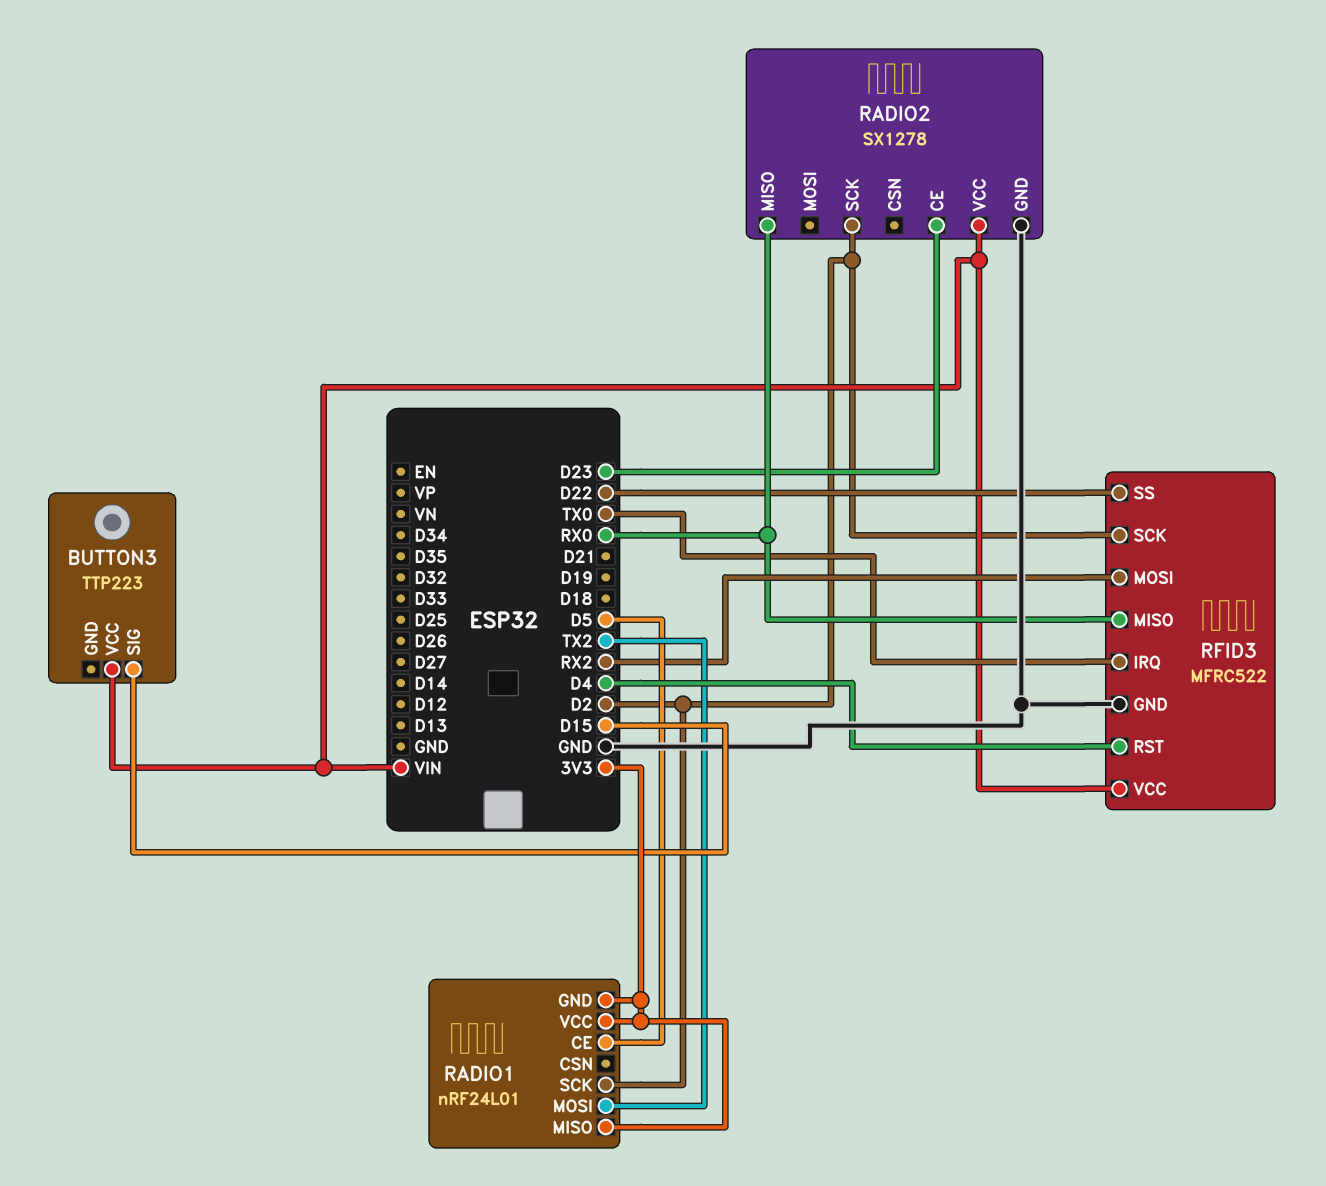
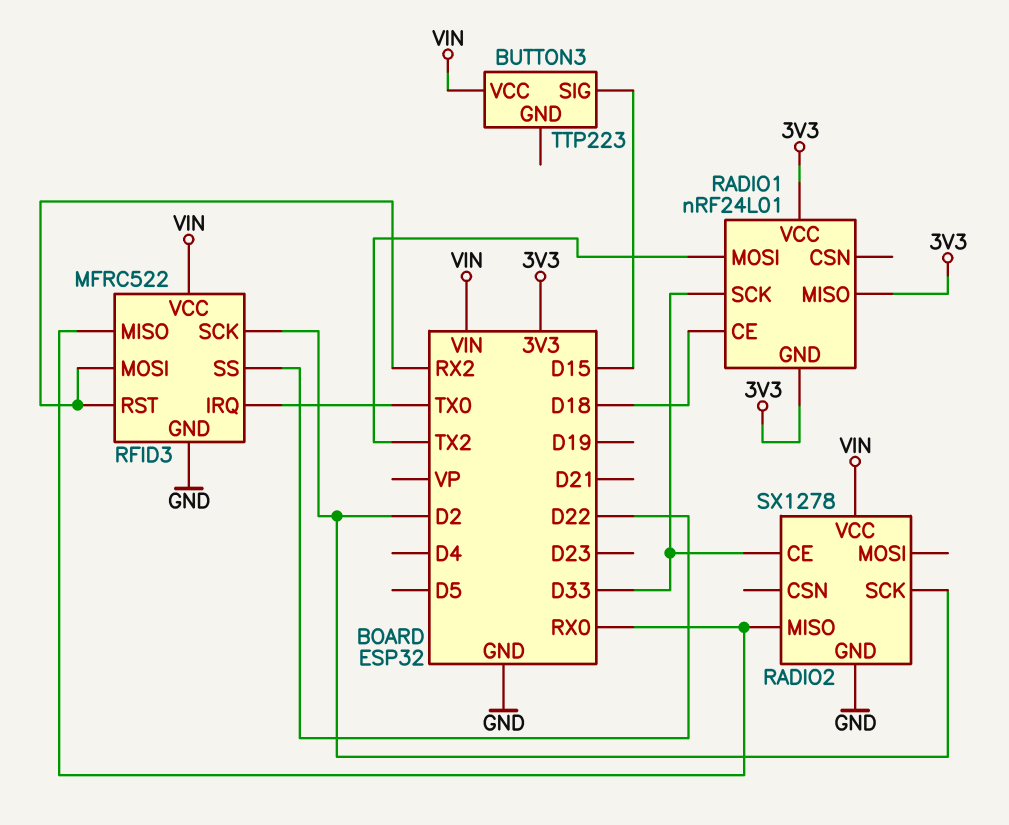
RADIO1 pin CE: D5 -> D18
RADIO1 pin SCK: D2 -> D33
RADIO2 pin CE: D23 -> D33
RFID3 pin RST: D4 -> RX2

